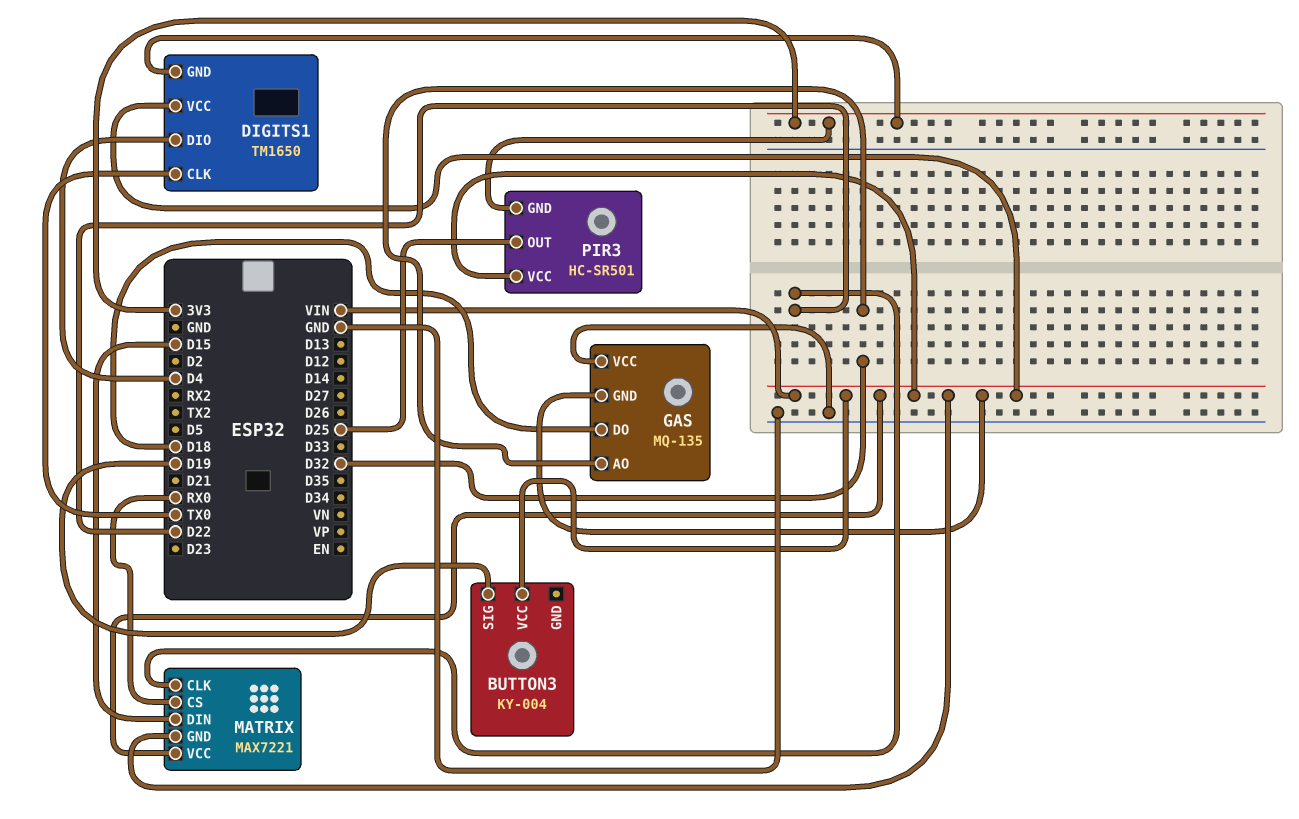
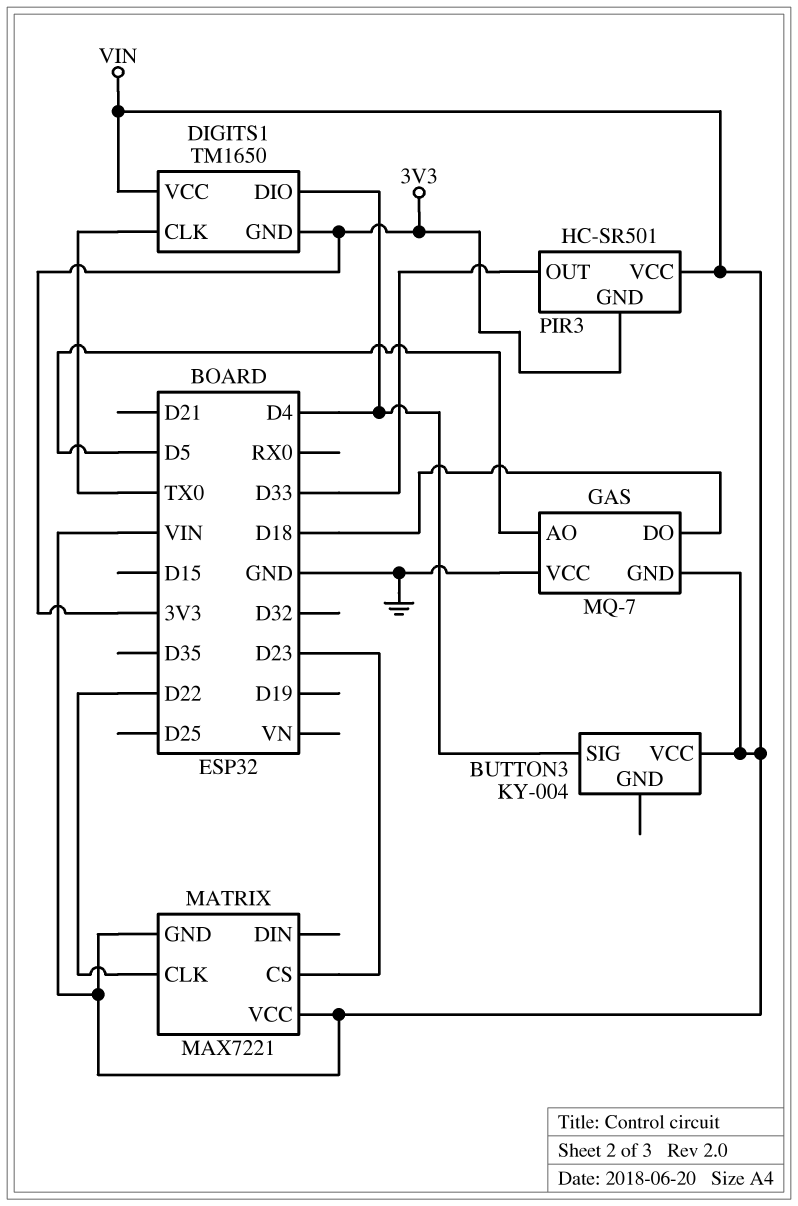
BUTTON3 pin SIG: D19 -> D4
GAS: MQ-135 -> MQ-7
GAS pin AO: D32 -> D5
MATRIX pin CS: RX0 -> D23
MATRIX pin DIN: D15 -> none
PIR3 pin OUT: D25 -> D33

